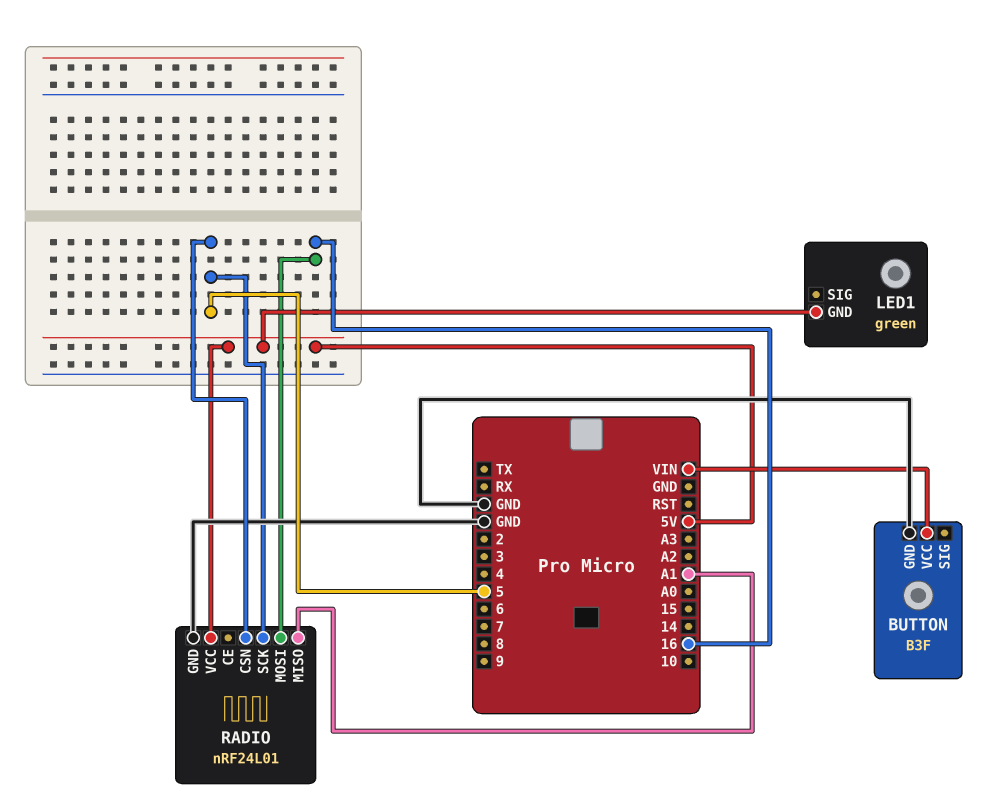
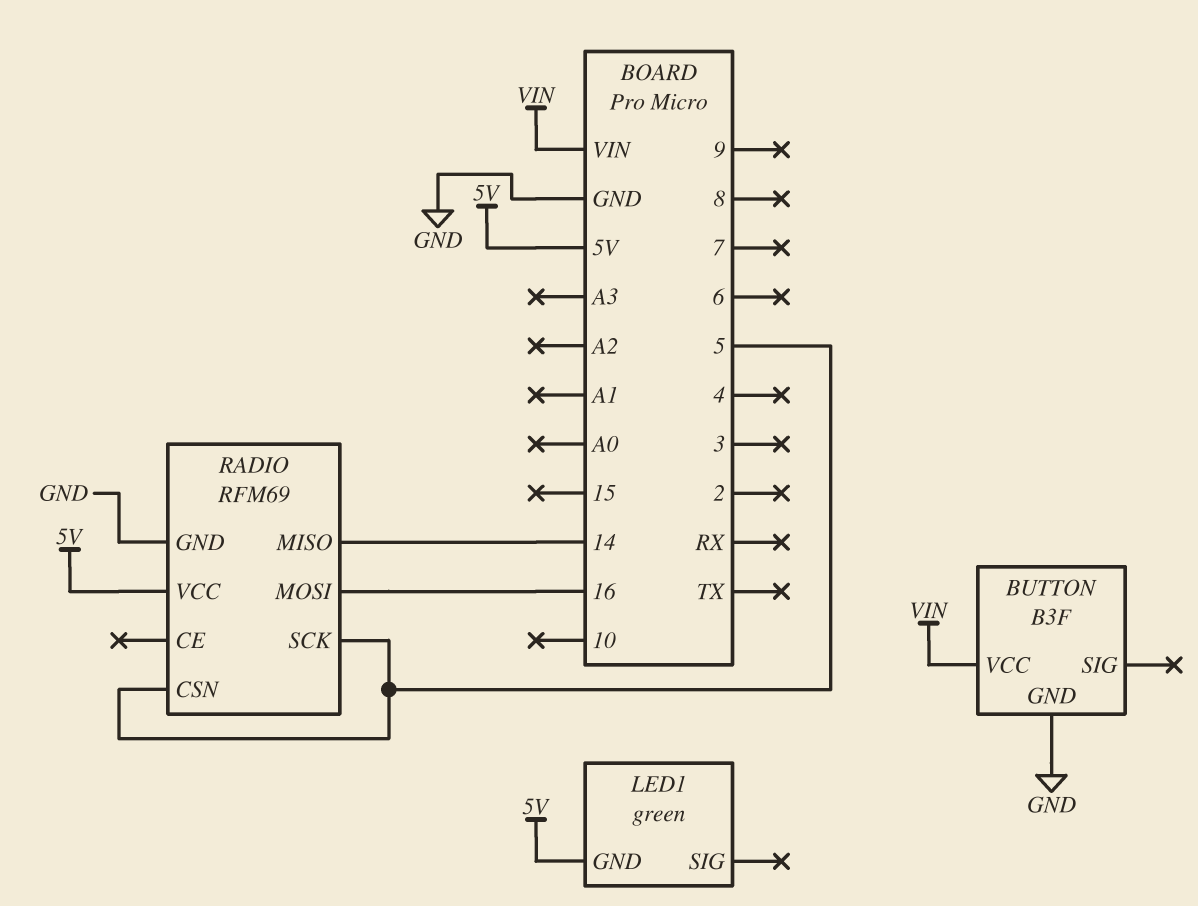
RADIO: nRF24L01 -> RFM69
RADIO pin MISO: A1 -> 14

